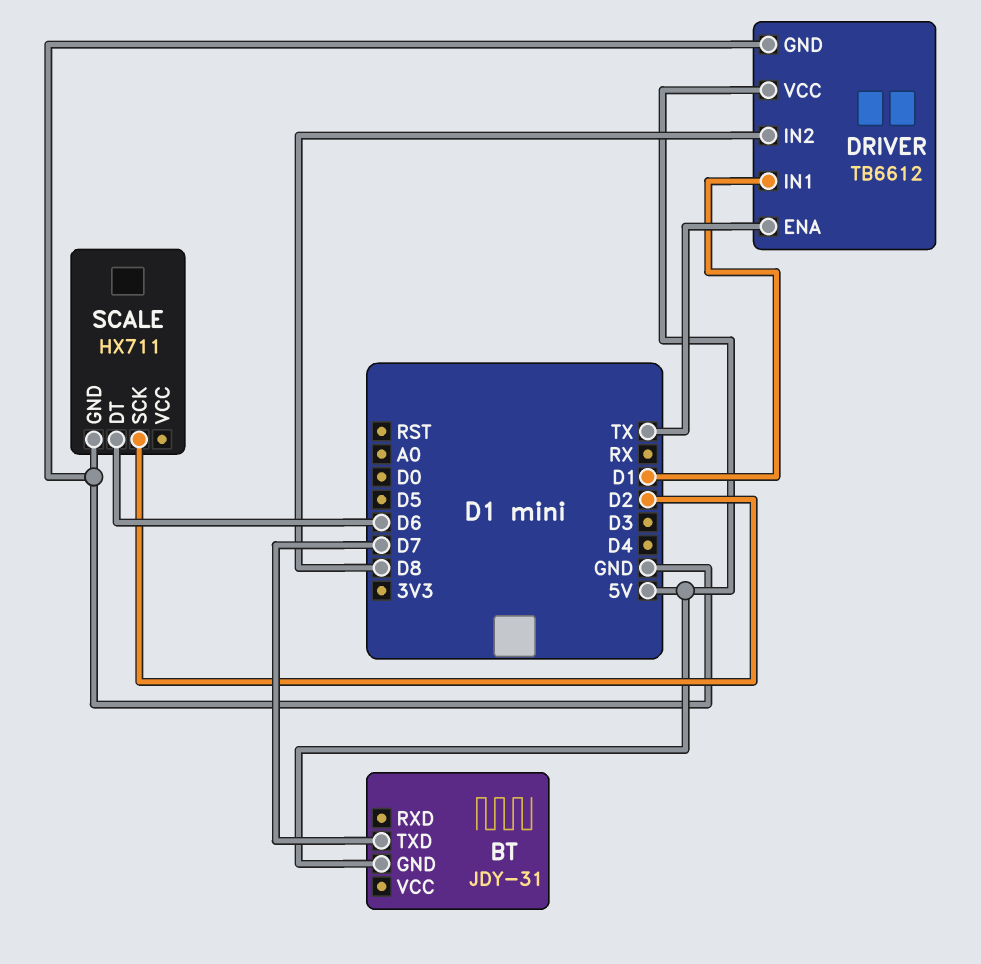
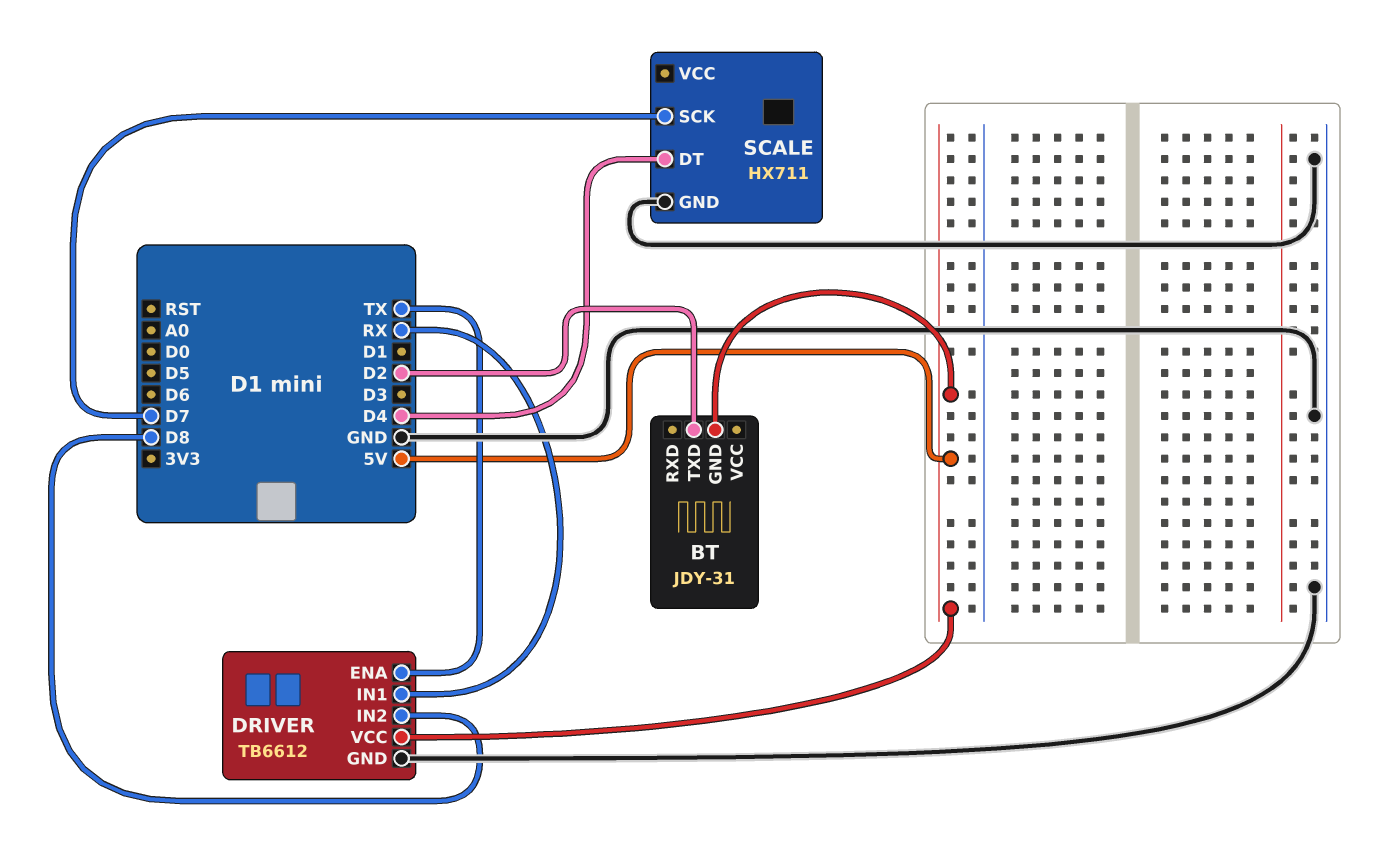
BT pin TXD: D7 -> D2
DRIVER pin IN1: D1 -> RX
SCALE pin DT: D6 -> D4
SCALE pin SCK: D2 -> D7

